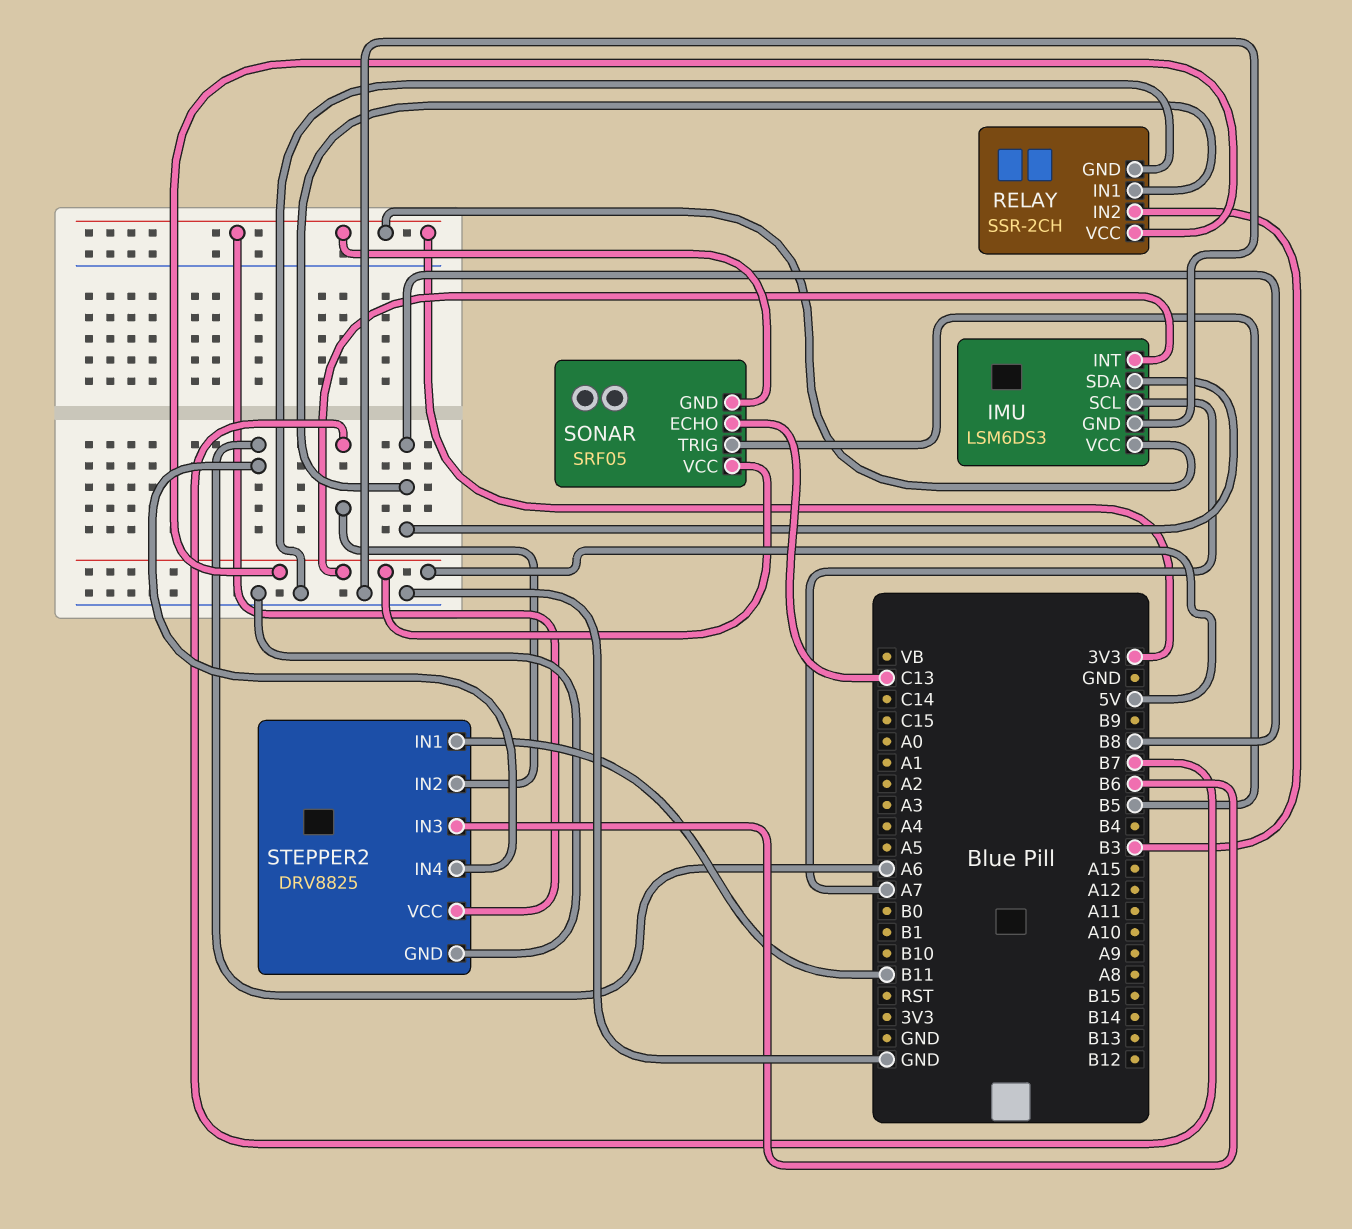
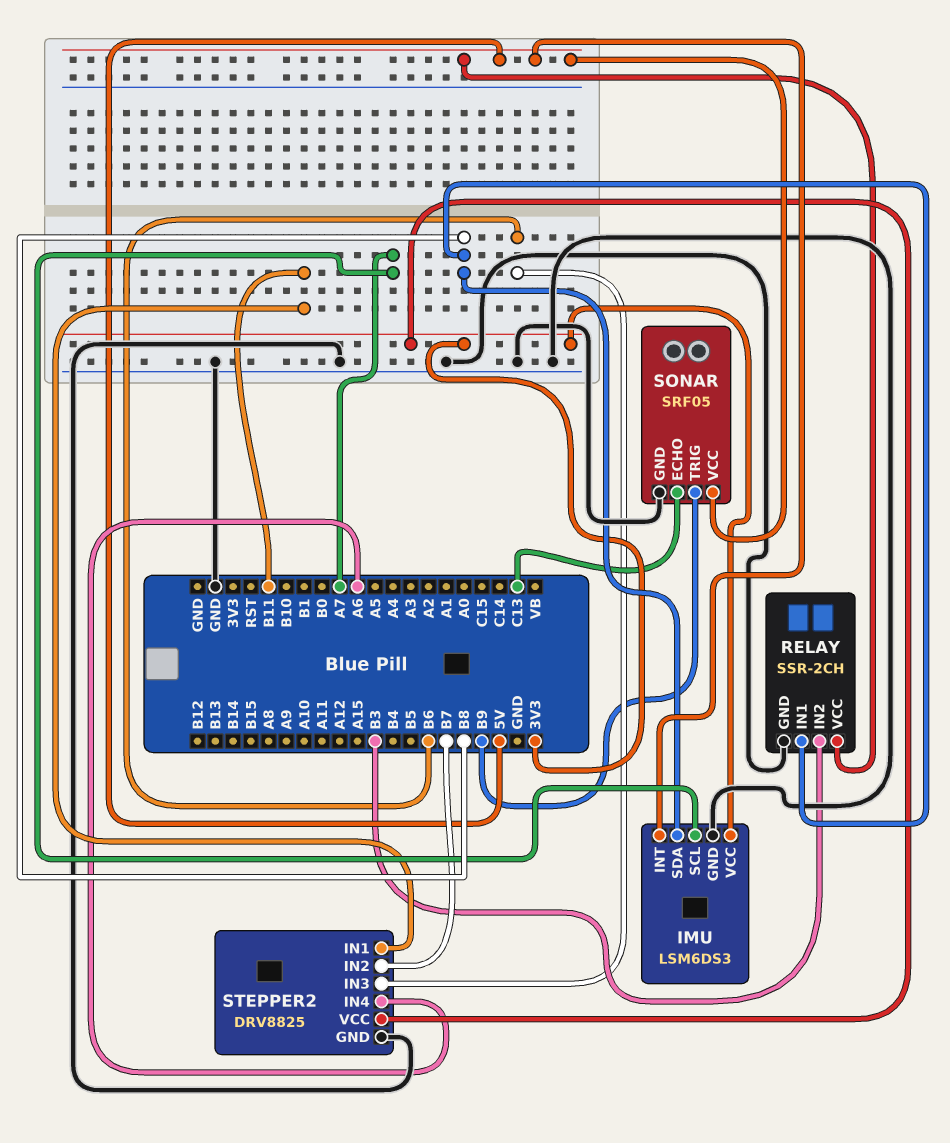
SONAR pin GND: 3V3 -> GND
SONAR pin TRIG: B5 -> B9

